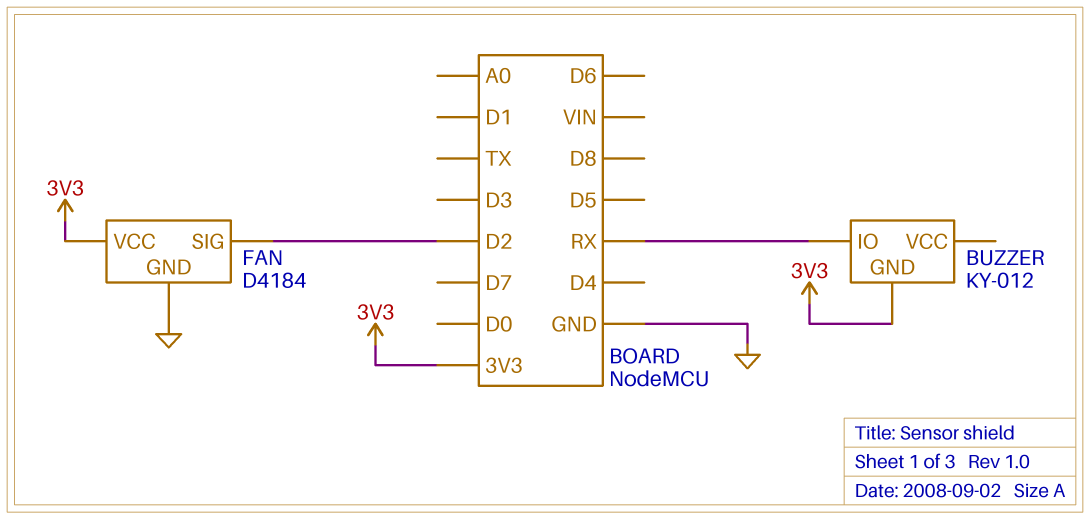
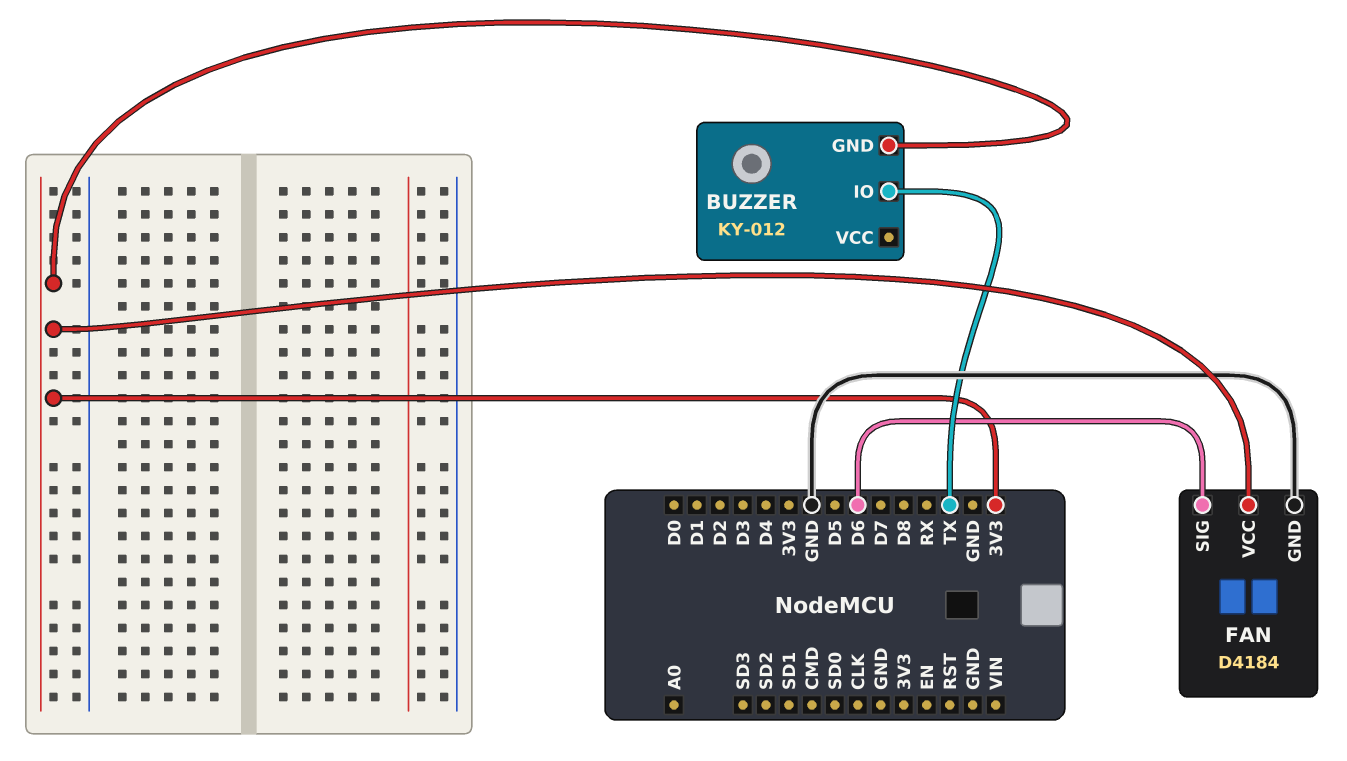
BUZZER pin IO: RX -> TX
FAN pin SIG: D2 -> D6

